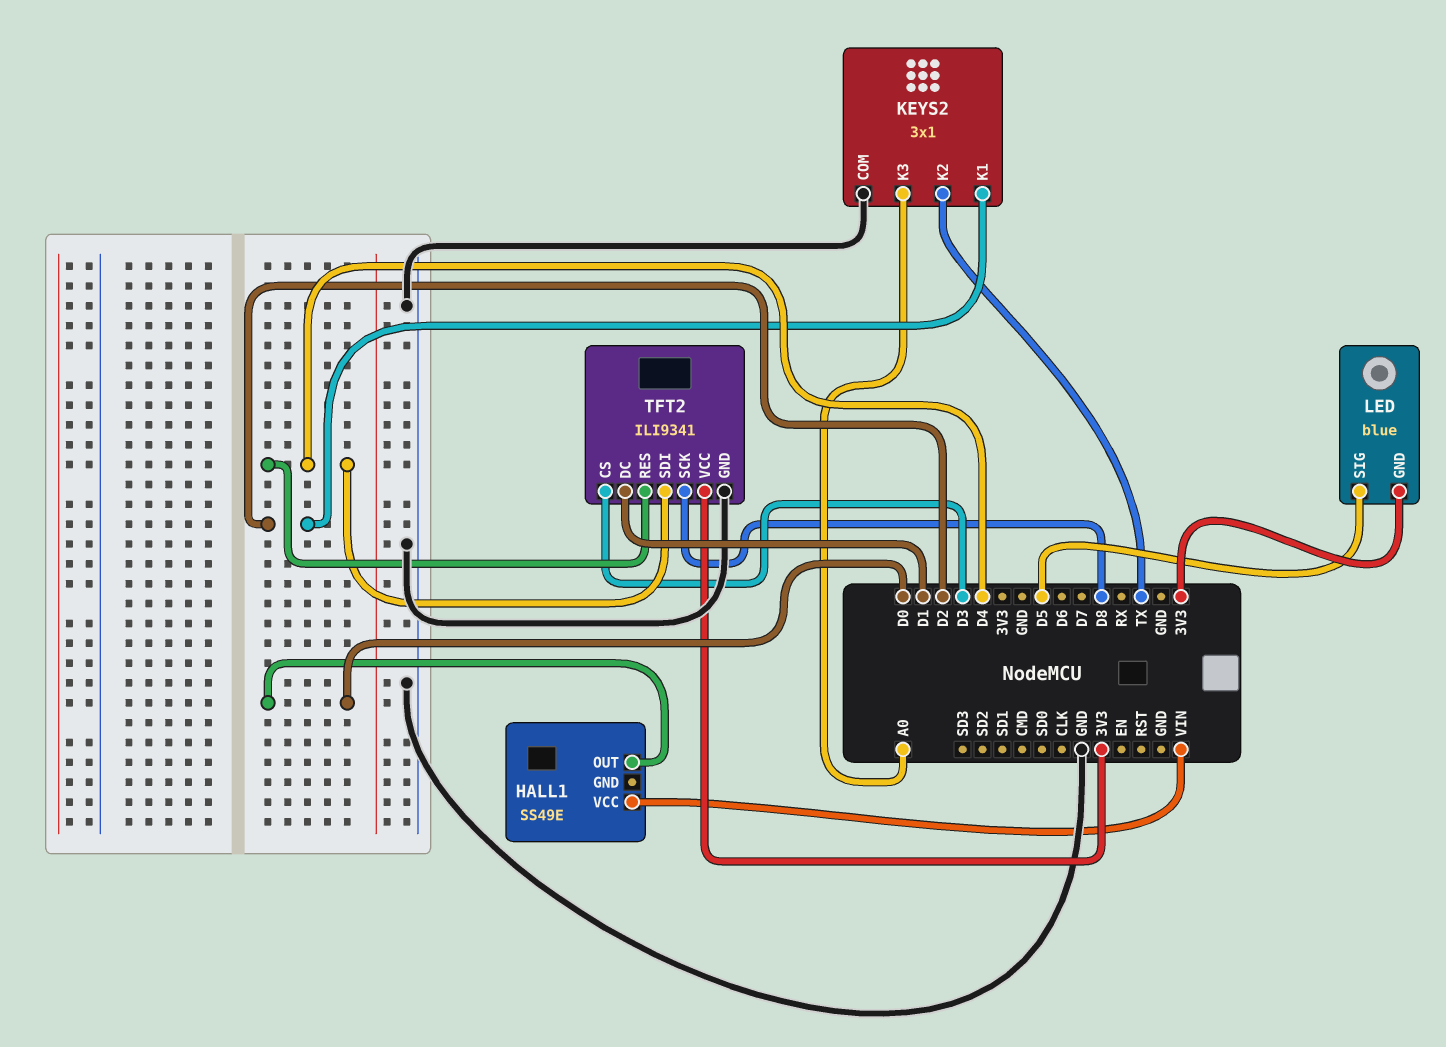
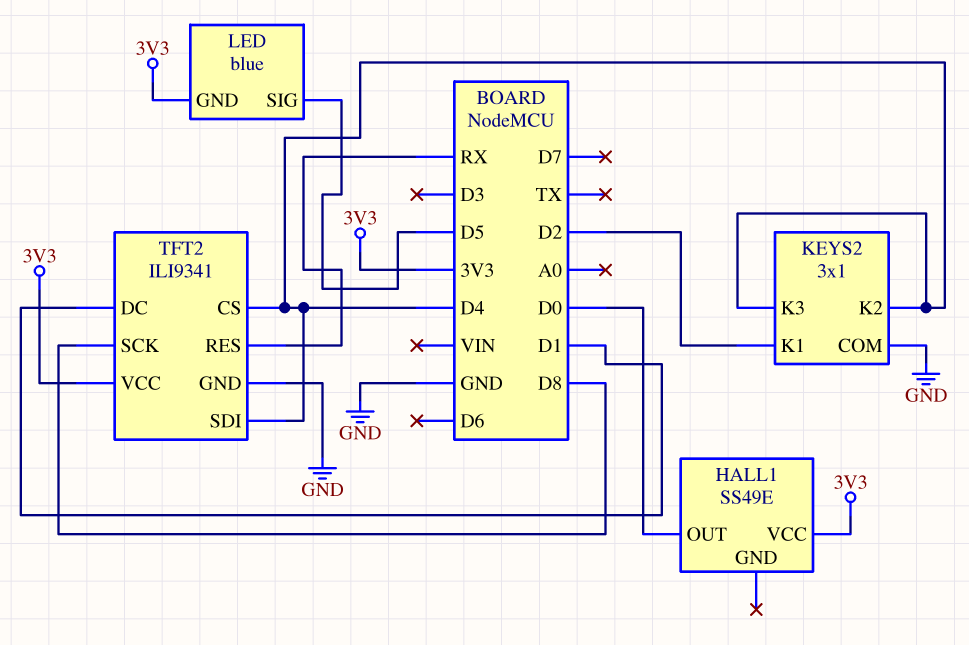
HALL1 pin VCC: VIN -> 3V3
KEYS2 pin K2: TX -> D4
KEYS2 pin K3: A0 -> D4
TFT2 pin CS: D3 -> D4
TFT2 pin RES: D4 -> RX

